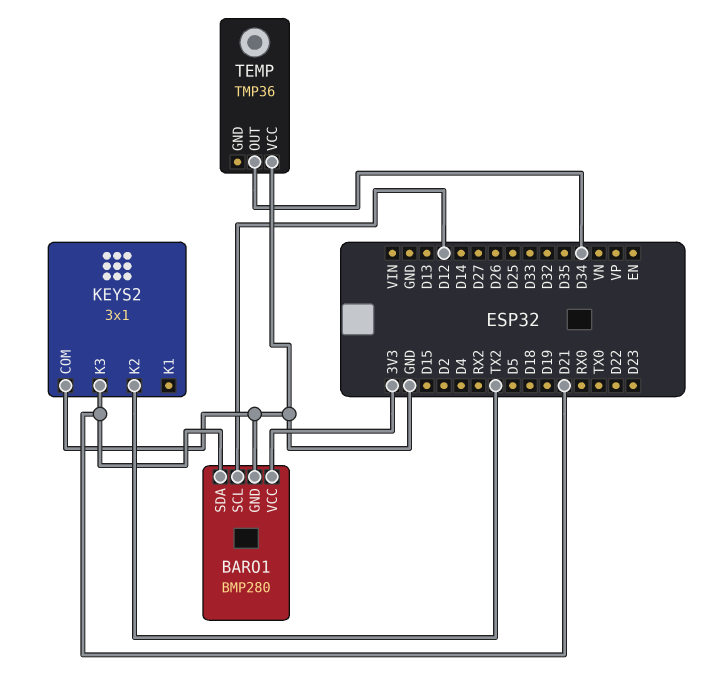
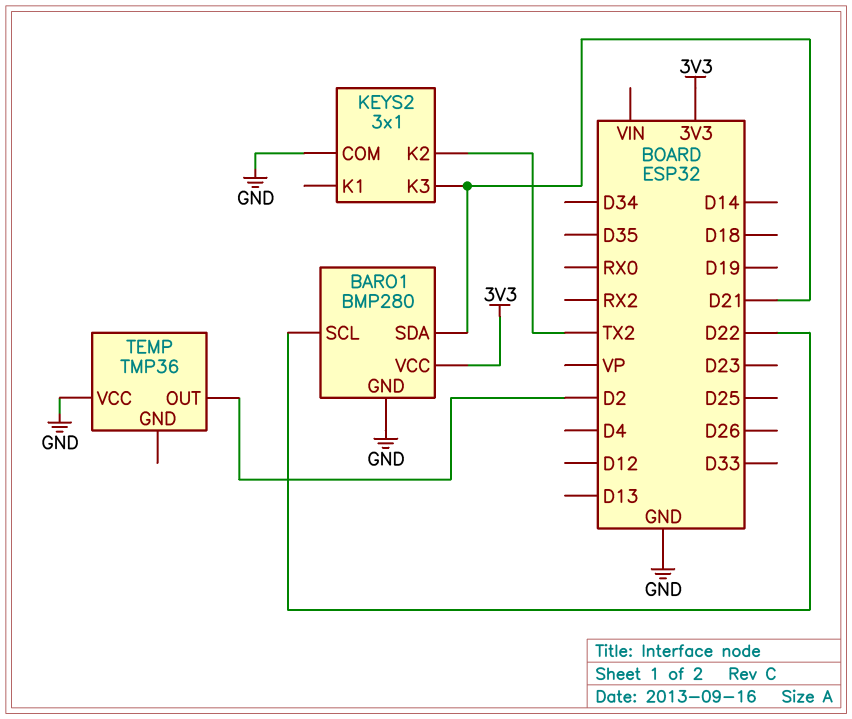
BARO1 pin SCL: D12 -> D22
TEMP pin OUT: D34 -> D2

